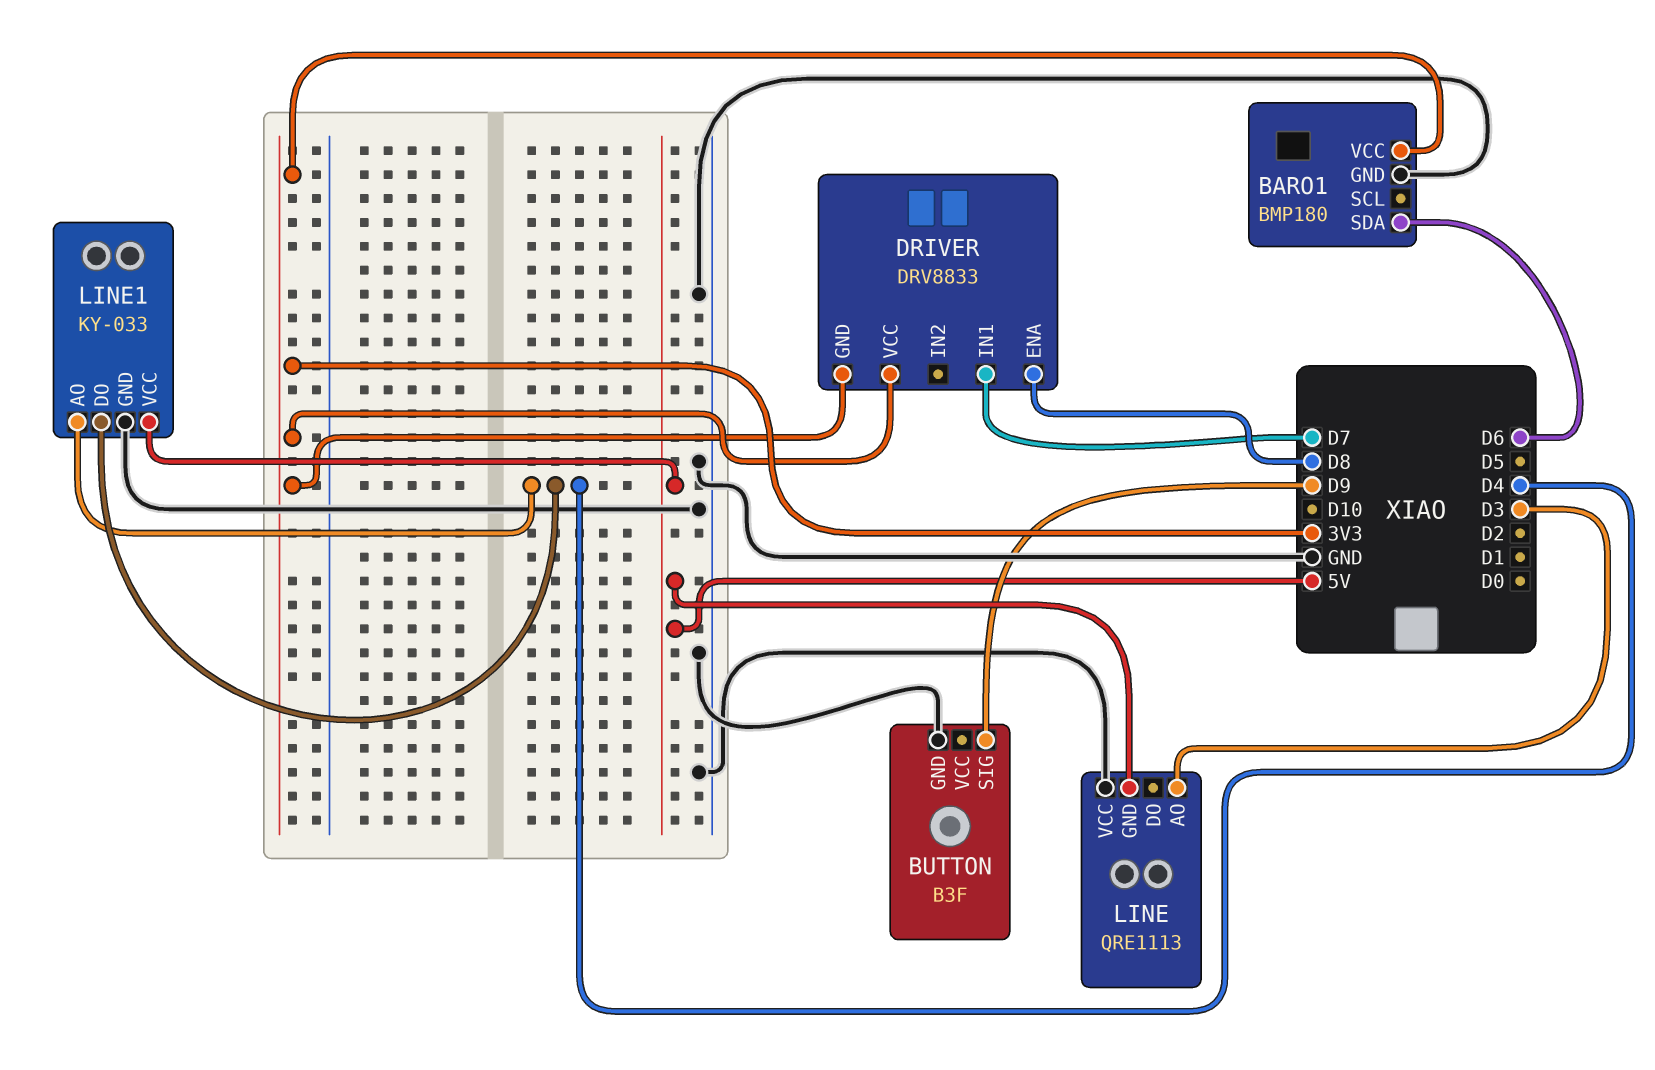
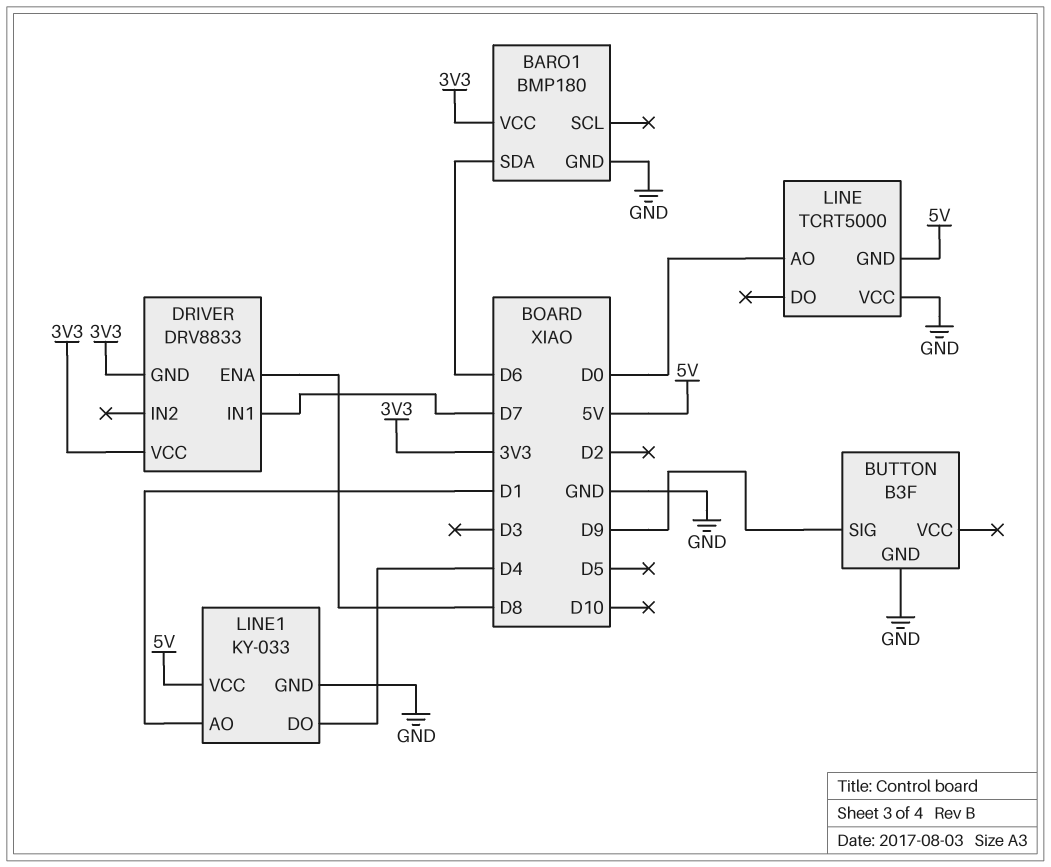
LINE: QRE1113 -> TCRT5000
LINE pin AO: D3 -> D0
LINE1 pin AO: D4 -> D1

